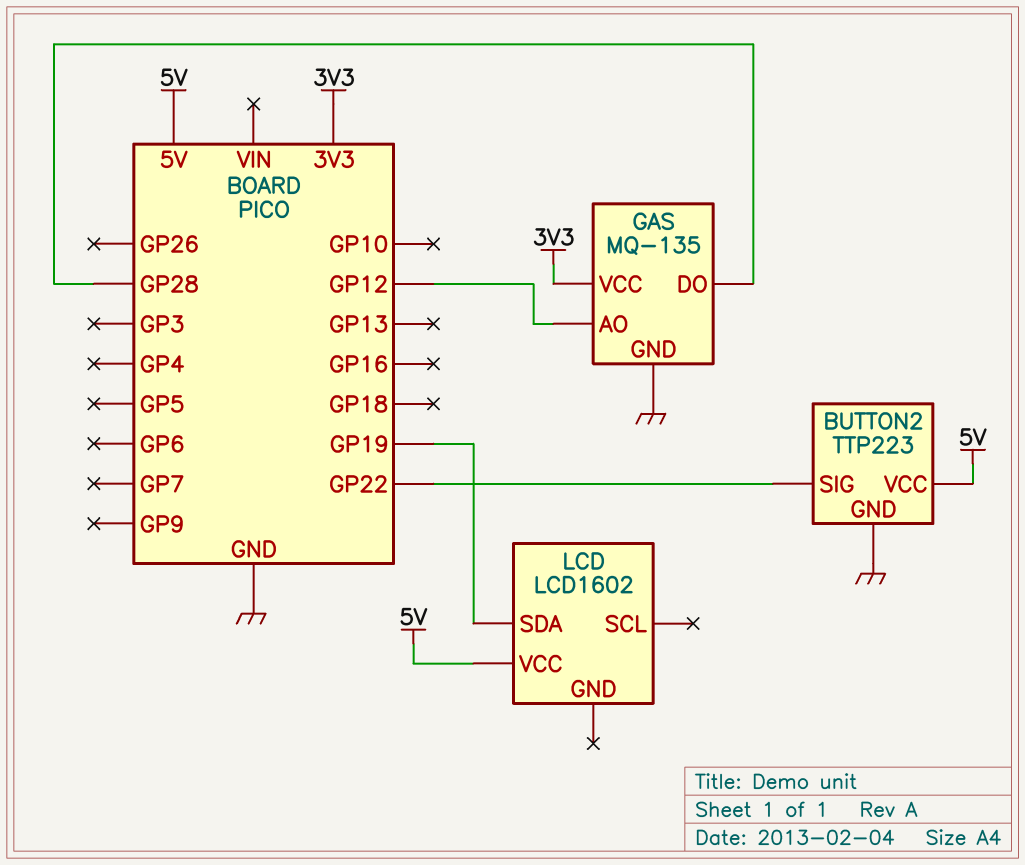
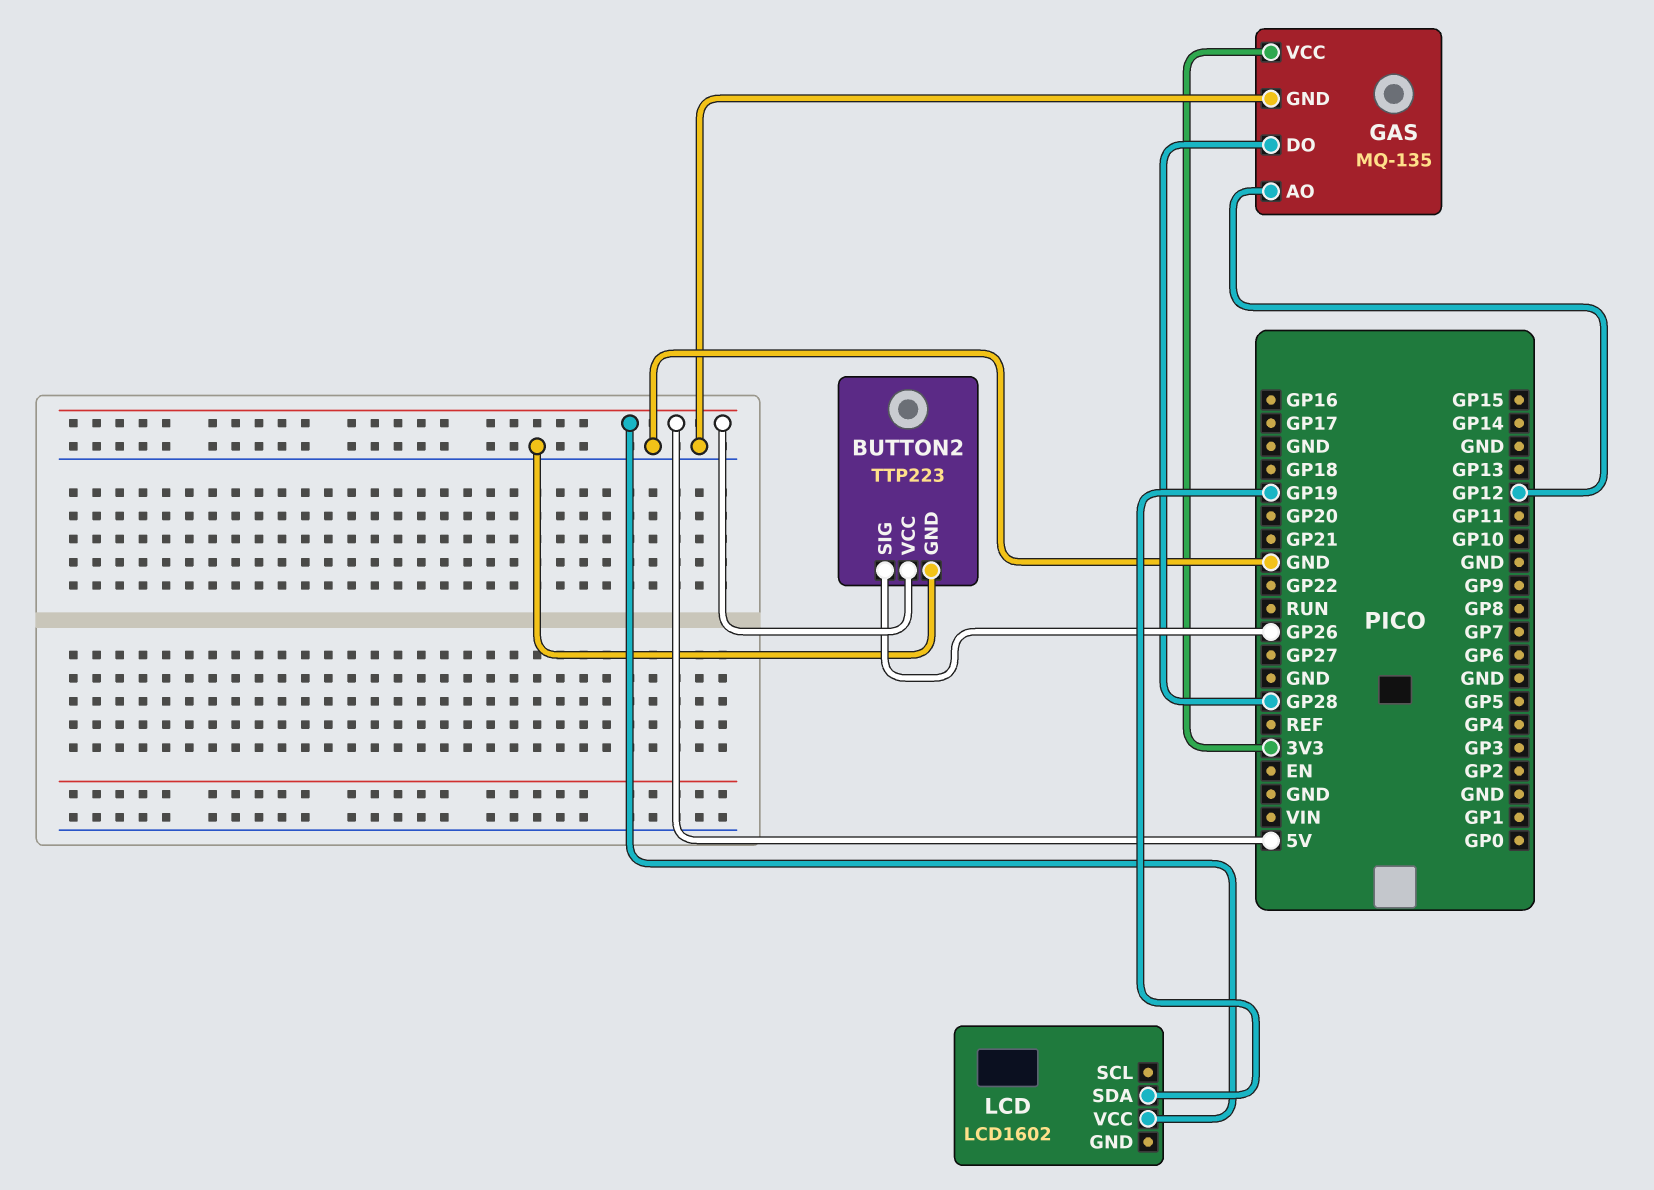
BUTTON2 pin SIG: GP22 -> GP26

